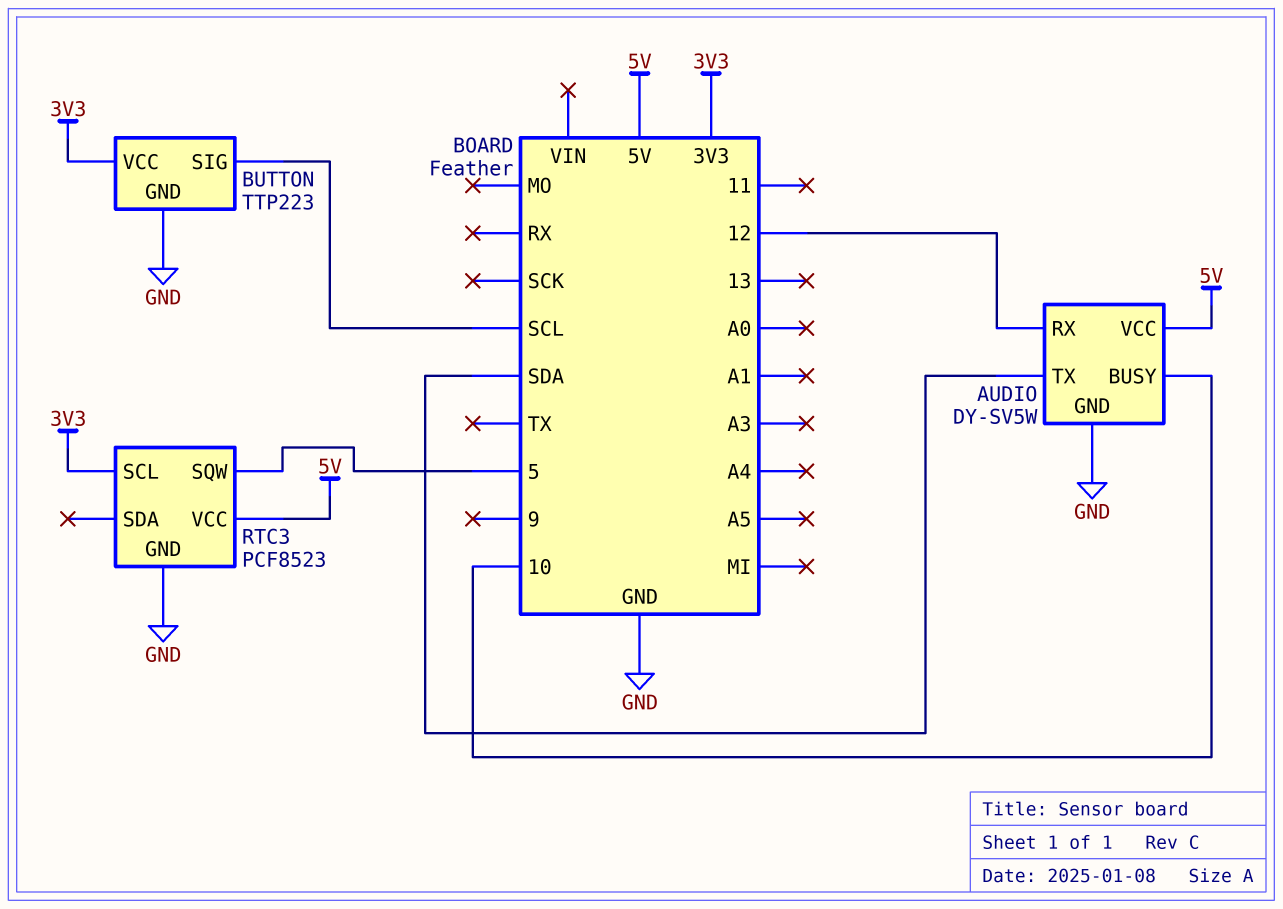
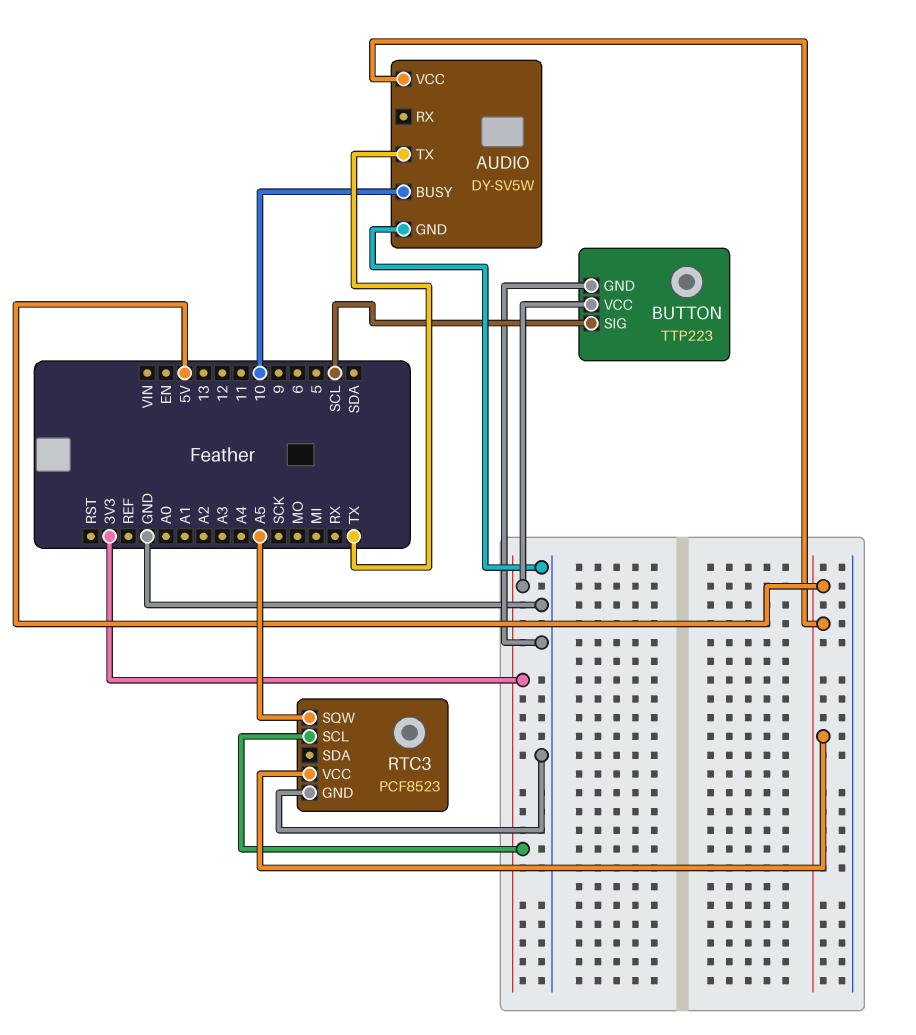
AUDIO pin RX: 12 -> none
AUDIO pin TX: SDA -> TX
RTC3 pin SQW: 5 -> A5

